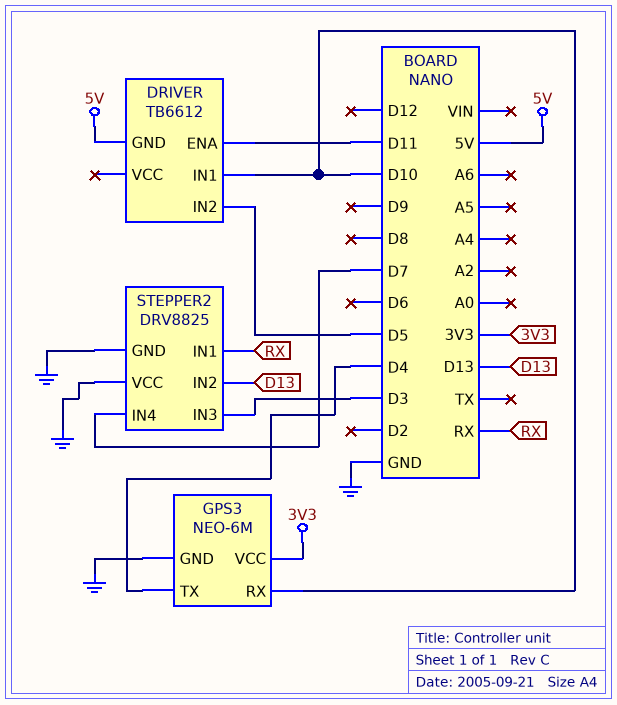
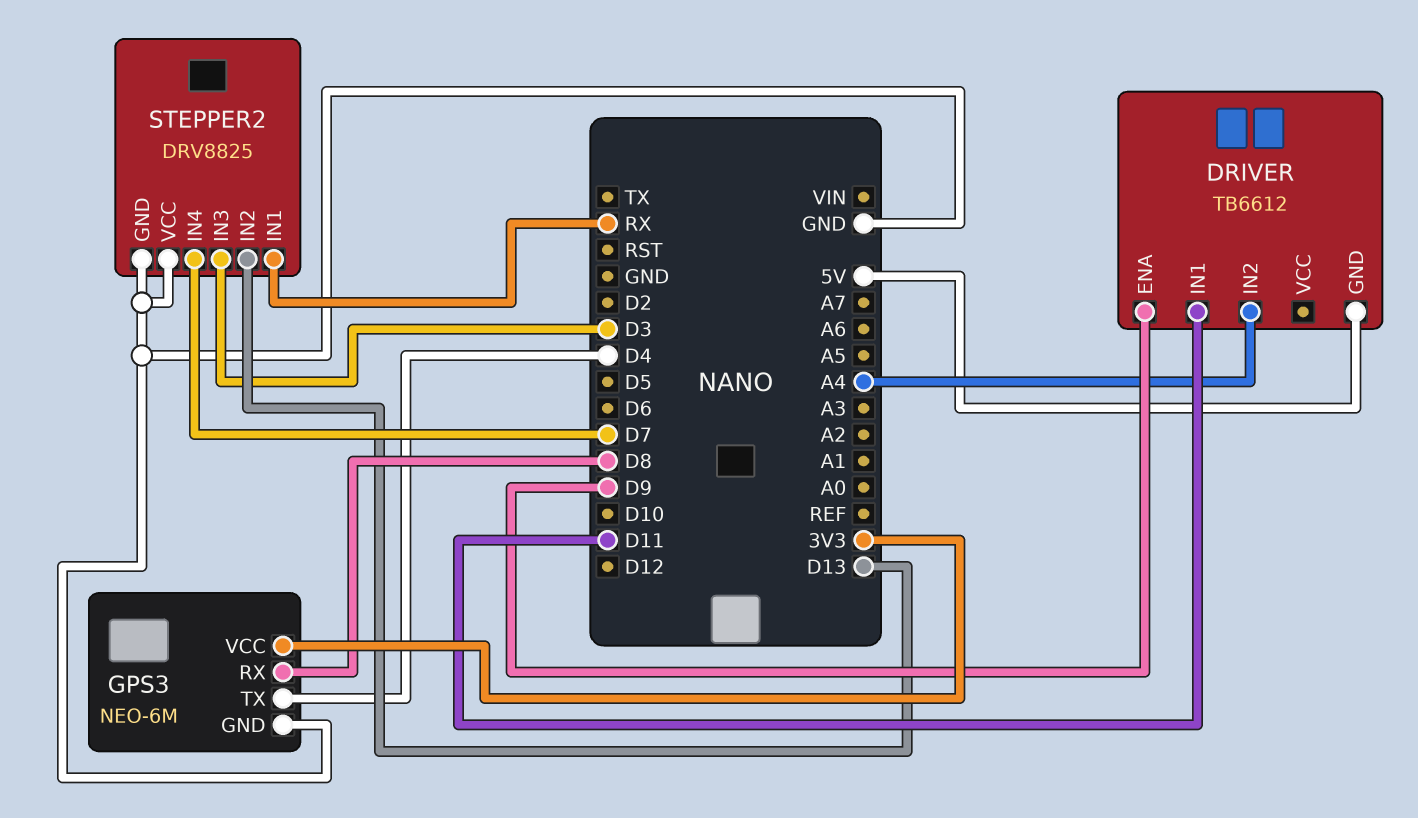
DRIVER pin ENA: D11 -> D9
DRIVER pin IN1: D10 -> D11
DRIVER pin IN2: D5 -> A4
GPS3 pin RX: D10 -> D8

